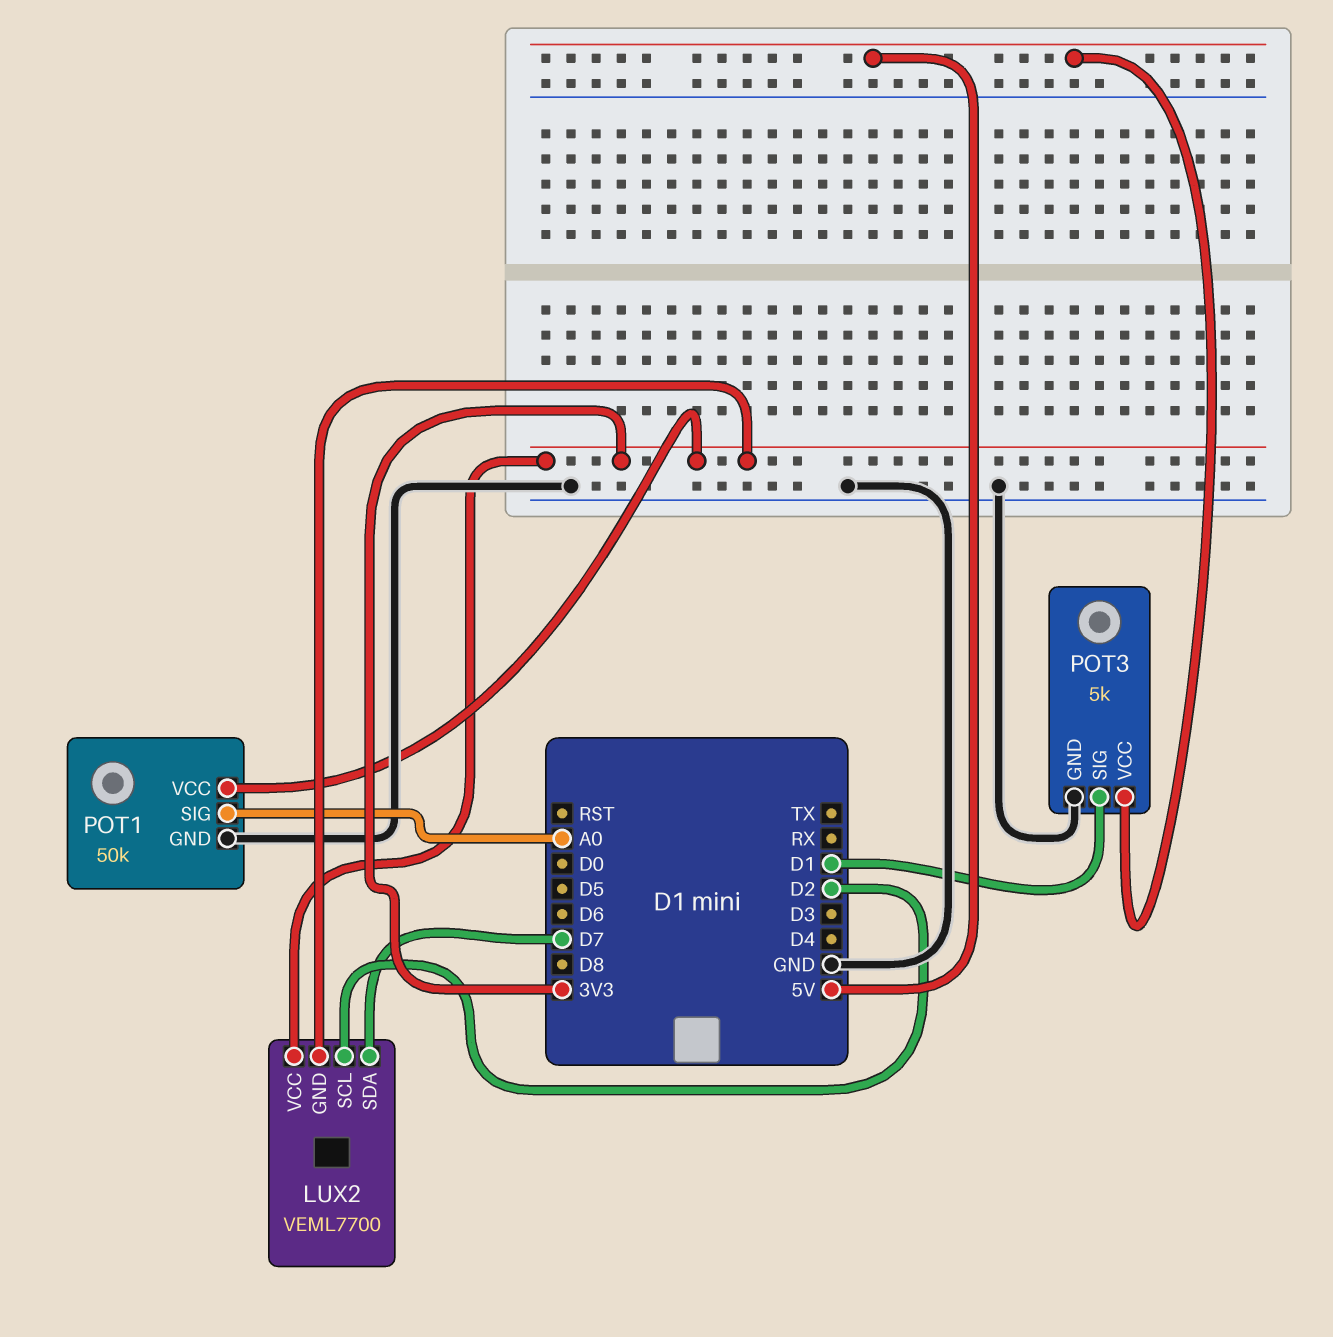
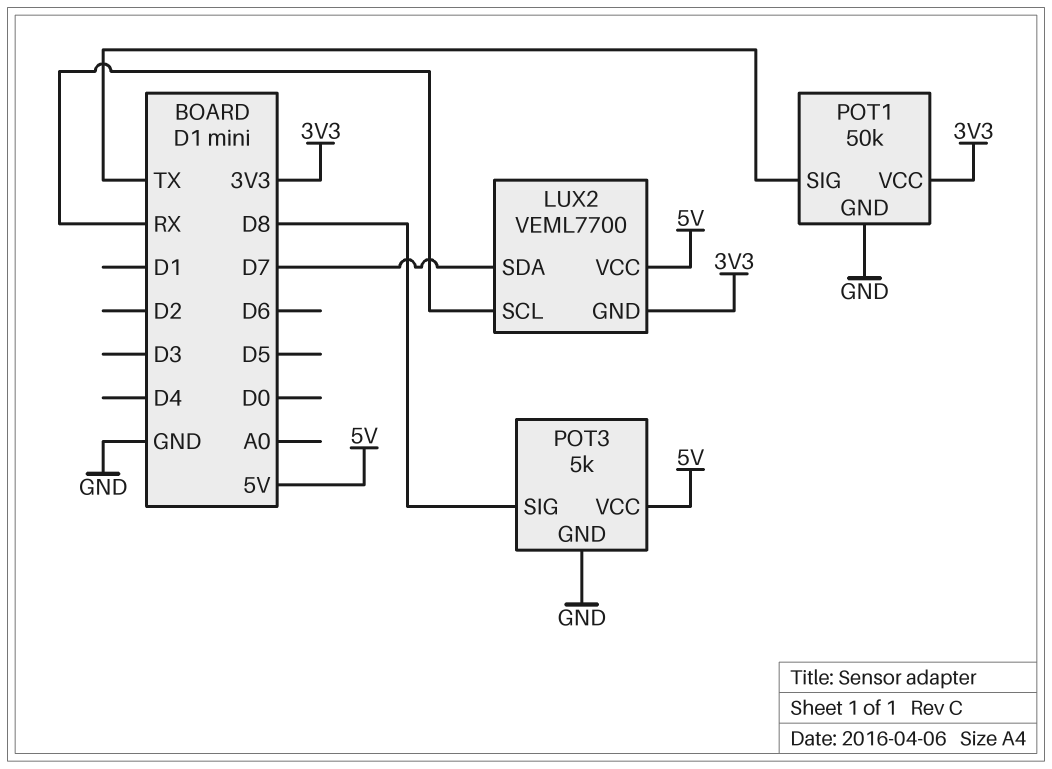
LUX2 pin SCL: D2 -> RX
LUX2 pin VCC: 3V3 -> 5V
POT1 pin SIG: A0 -> TX
POT3 pin SIG: D1 -> D8

